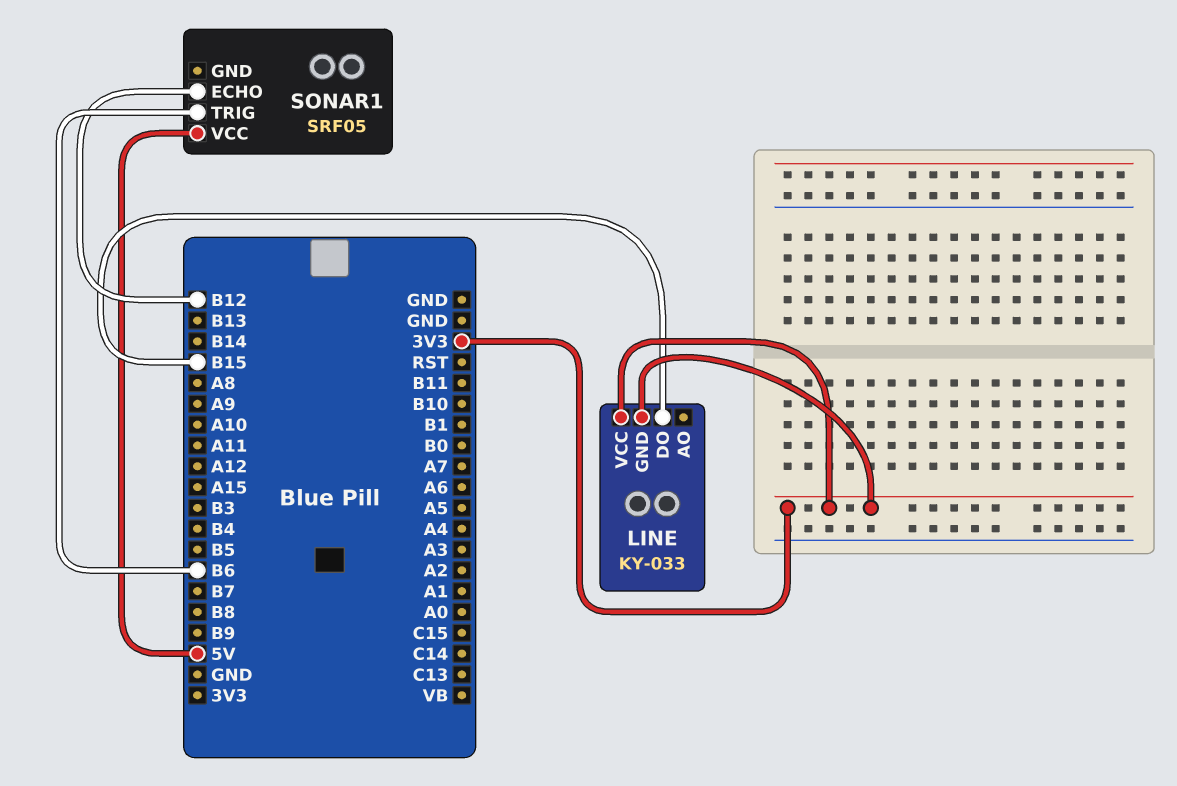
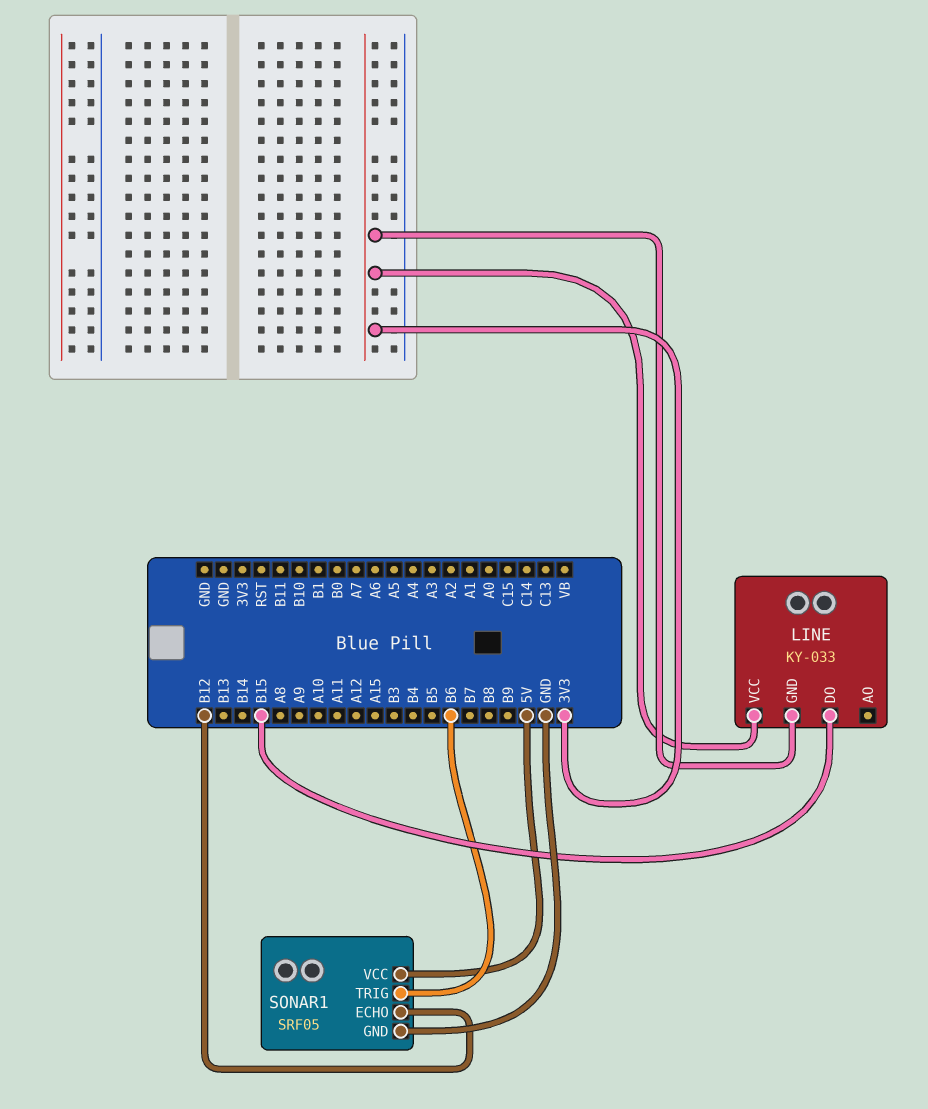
SONAR1 pin GND: none -> GND

